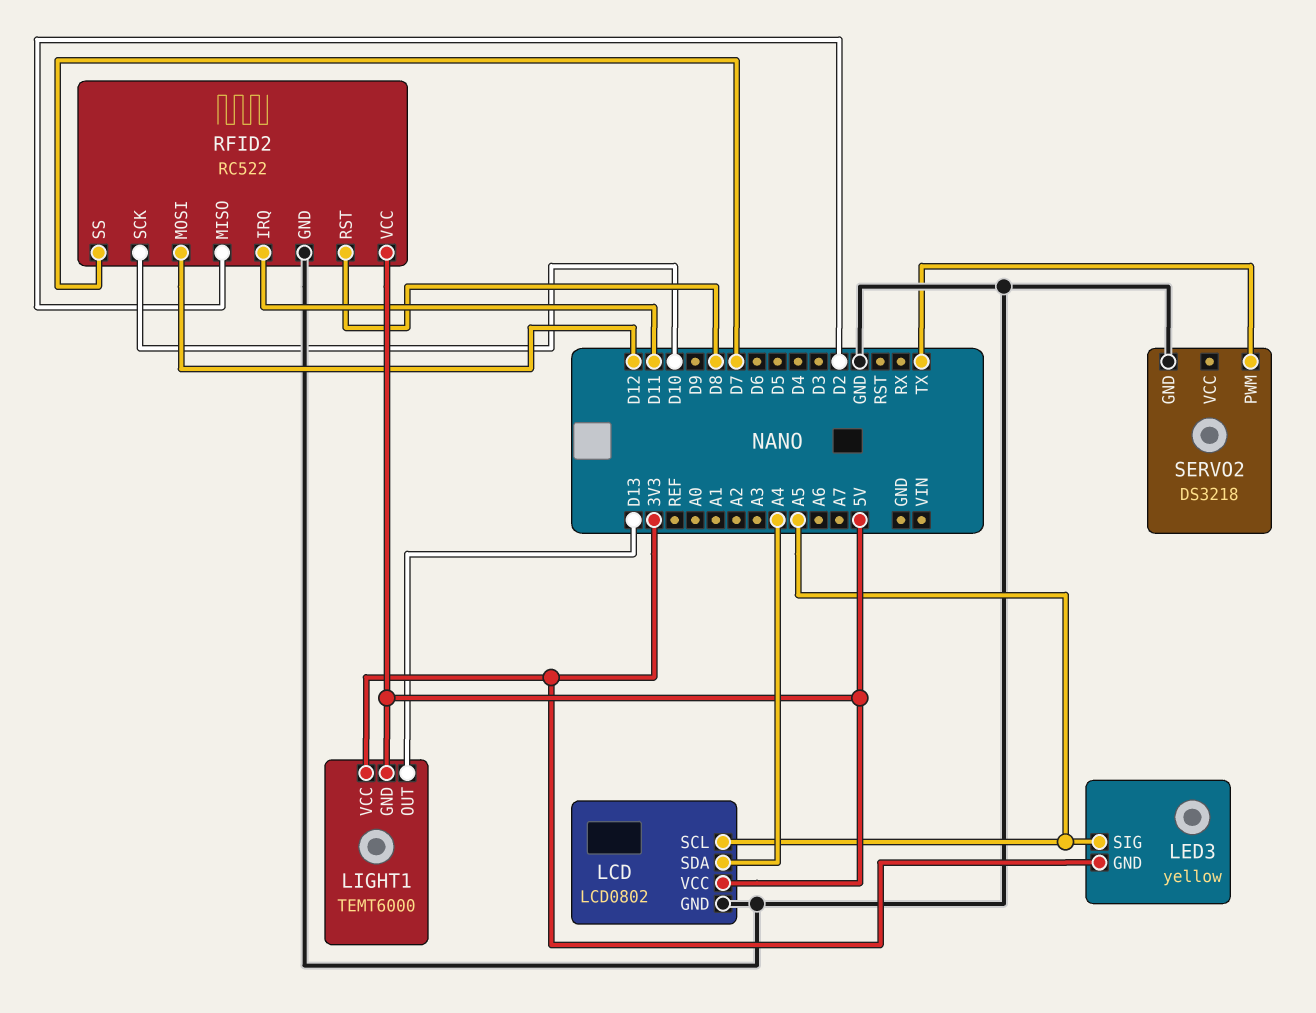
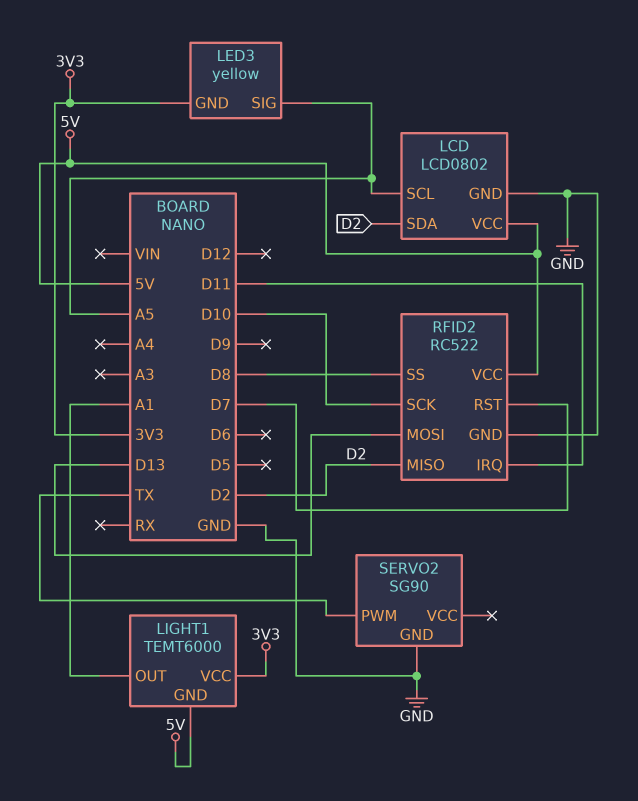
LCD pin SDA: A4 -> D2
LIGHT1 pin OUT: D13 -> A1
RFID2 pin MOSI: D12 -> D13
RFID2 pin RST: D8 -> D7
RFID2 pin SS: D7 -> D8
SERVO2: DS3218 -> SG90

